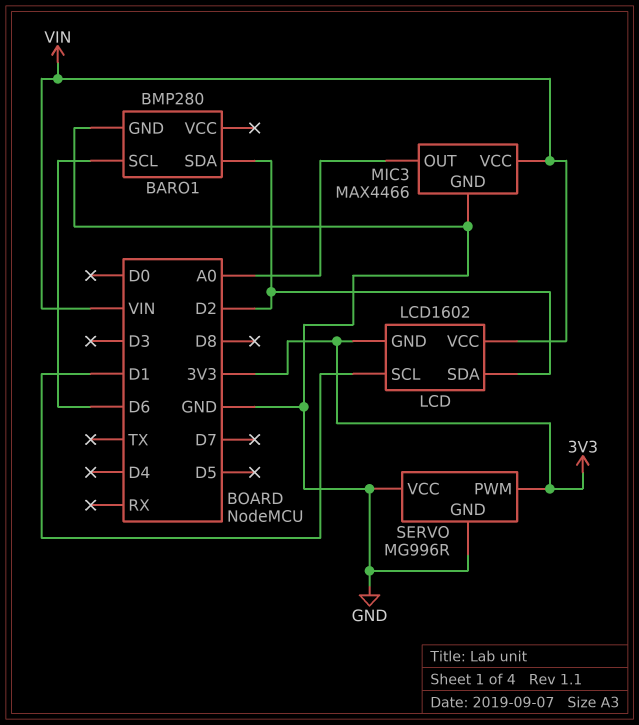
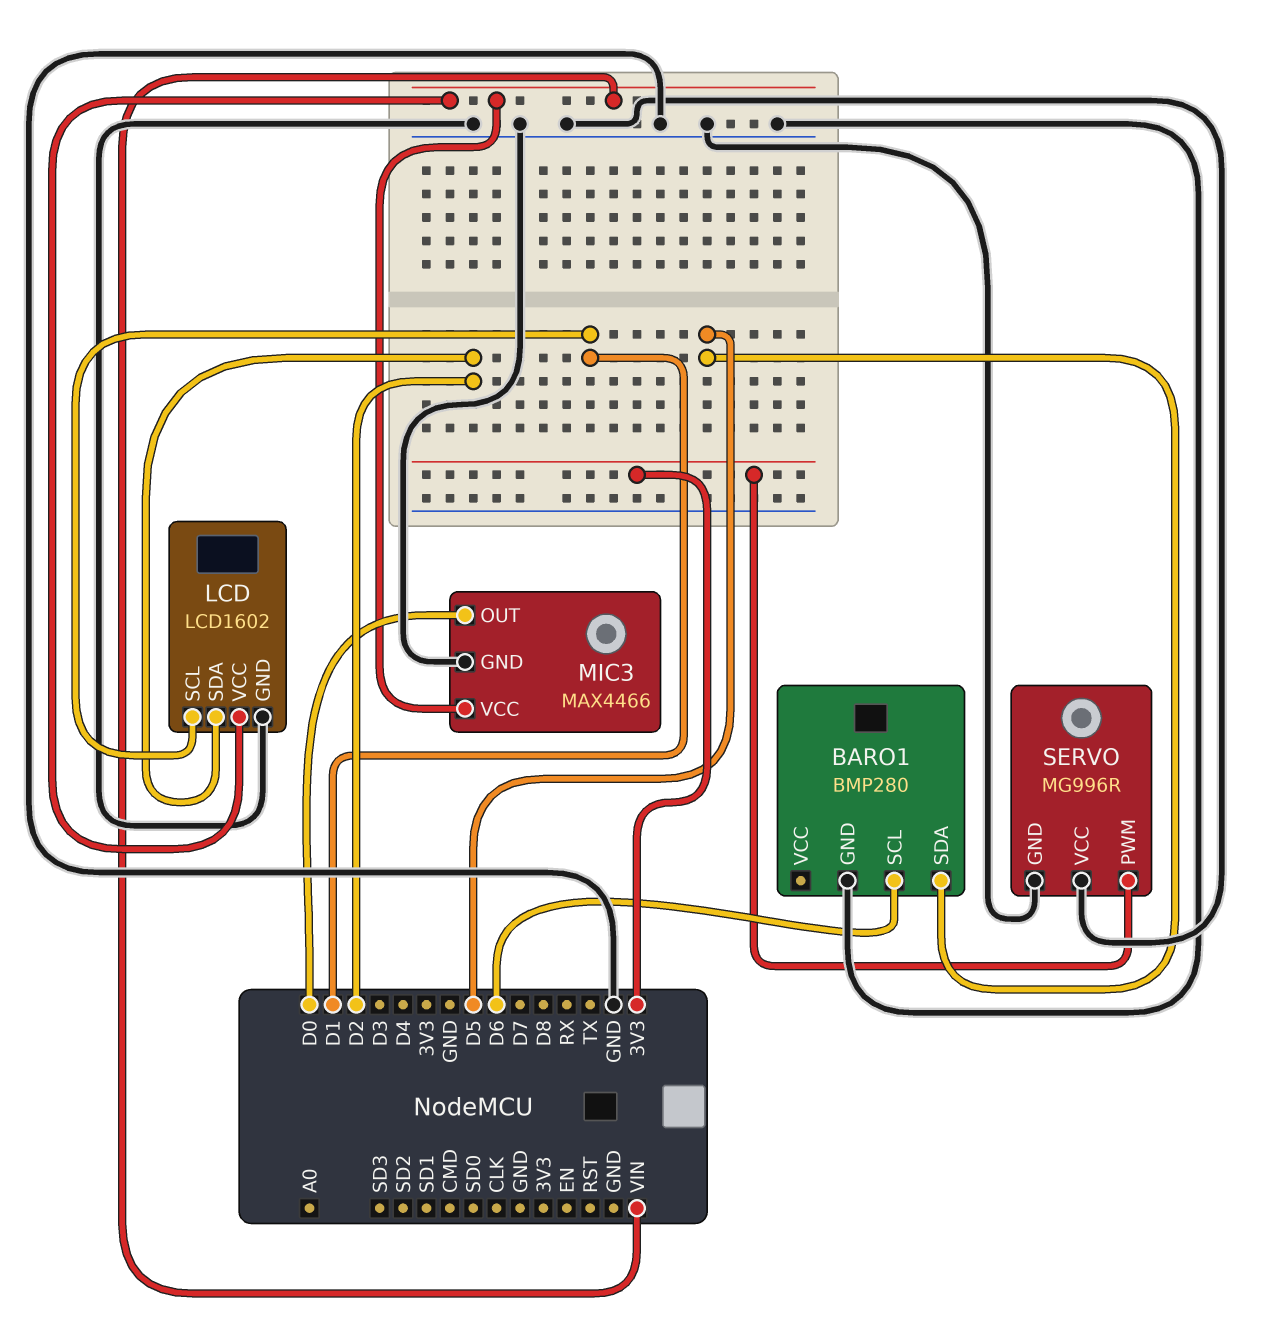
BARO1 pin SDA: D2 -> D5
LCD pin GND: 3V3 -> GND
MIC3 pin OUT: A0 -> D0

